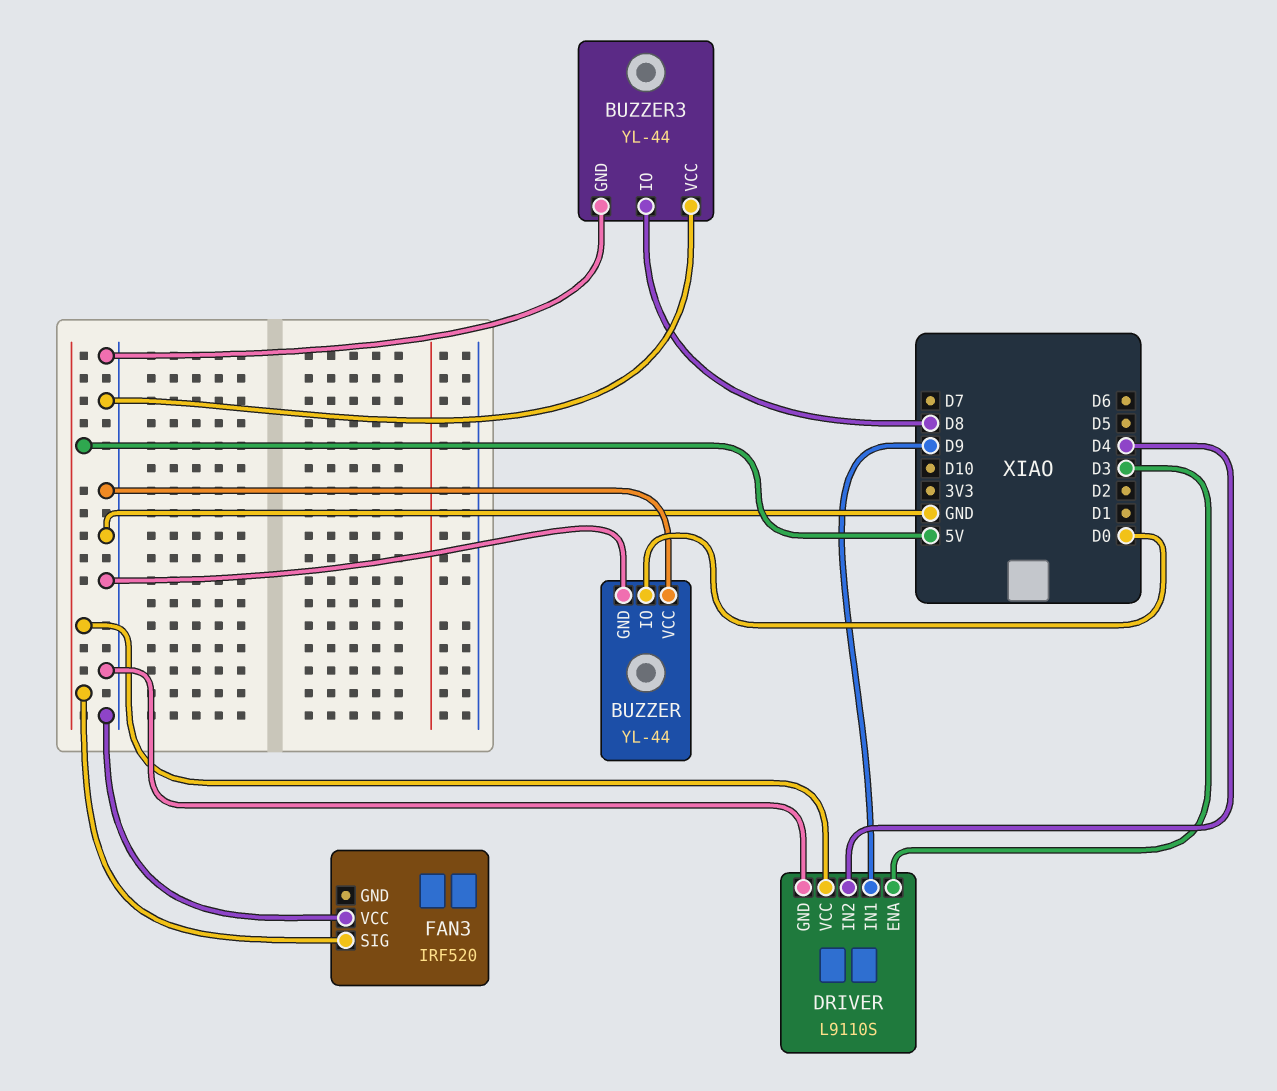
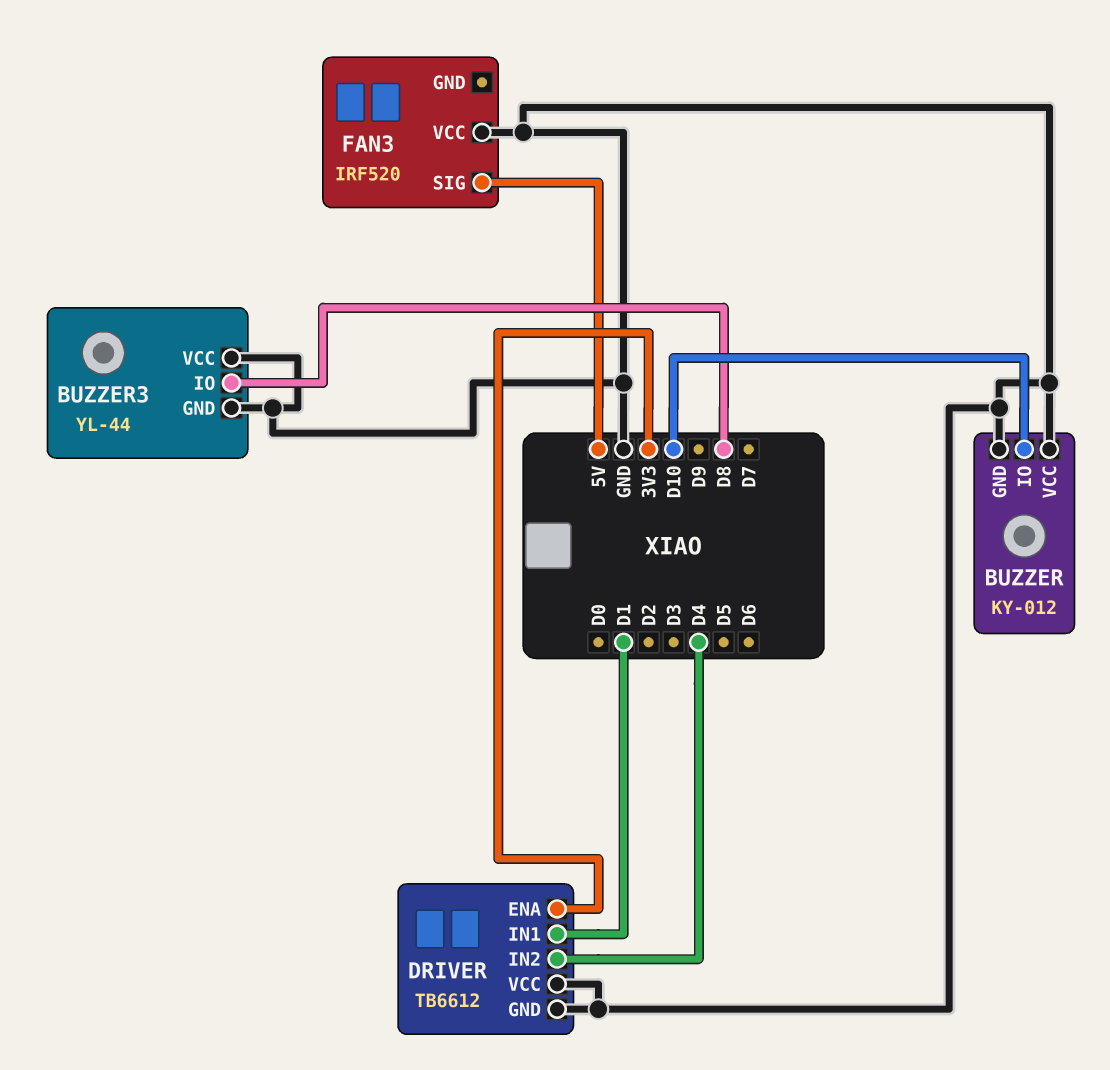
BUZZER: YL-44 -> KY-012
BUZZER pin IO: D0 -> D10
DRIVER: L9110S -> TB6612
DRIVER pin ENA: D3 -> 3V3
DRIVER pin IN1: D9 -> D1
DRIVER pin VCC: 5V -> GND

